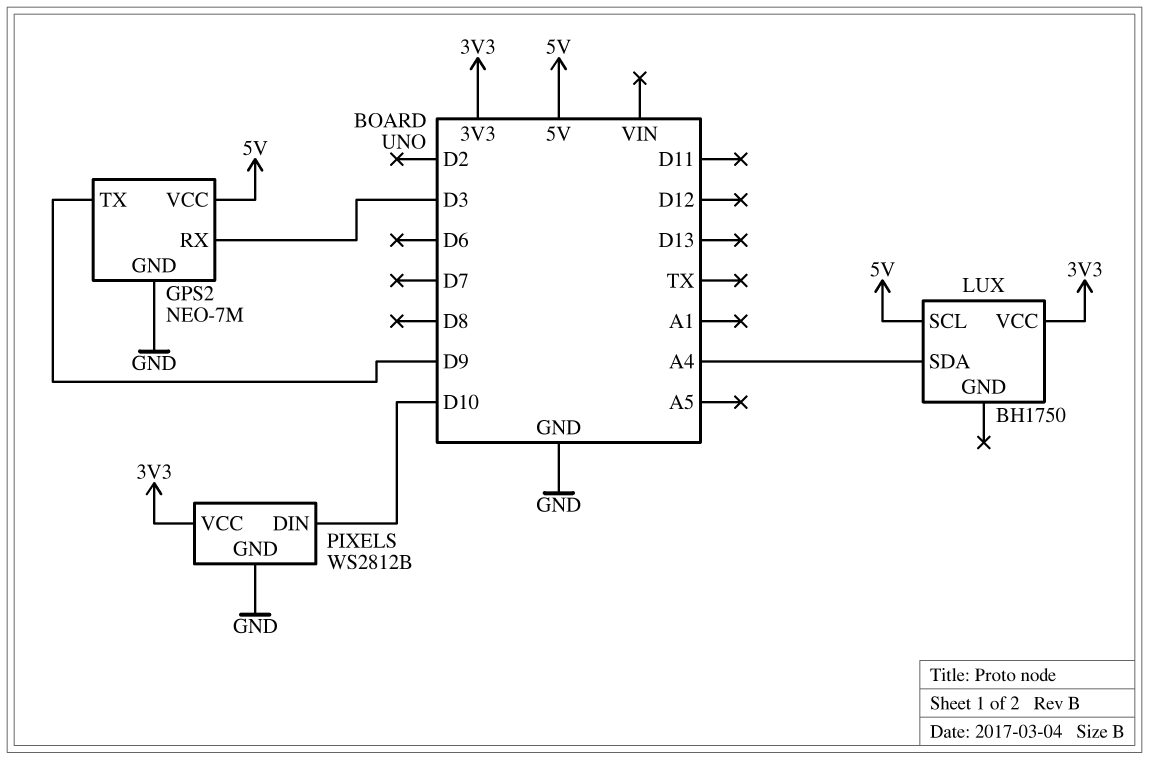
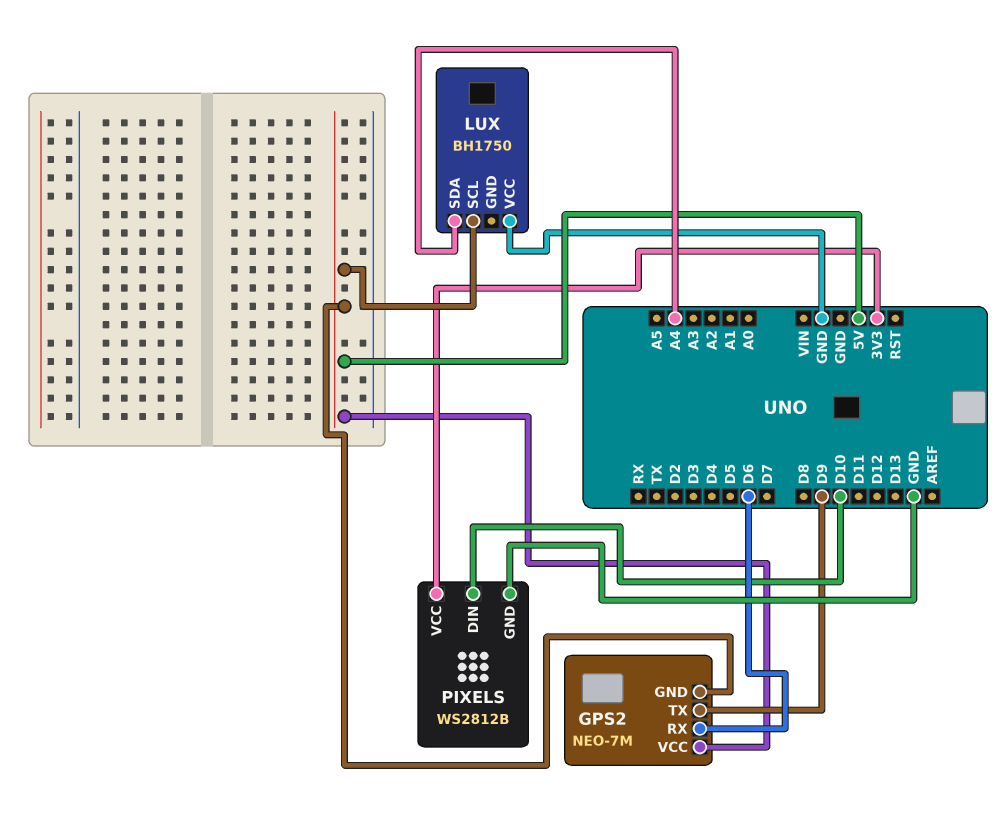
GPS2 pin GND: GND -> 5V
GPS2 pin RX: D3 -> D6
LUX pin VCC: 3V3 -> GND

